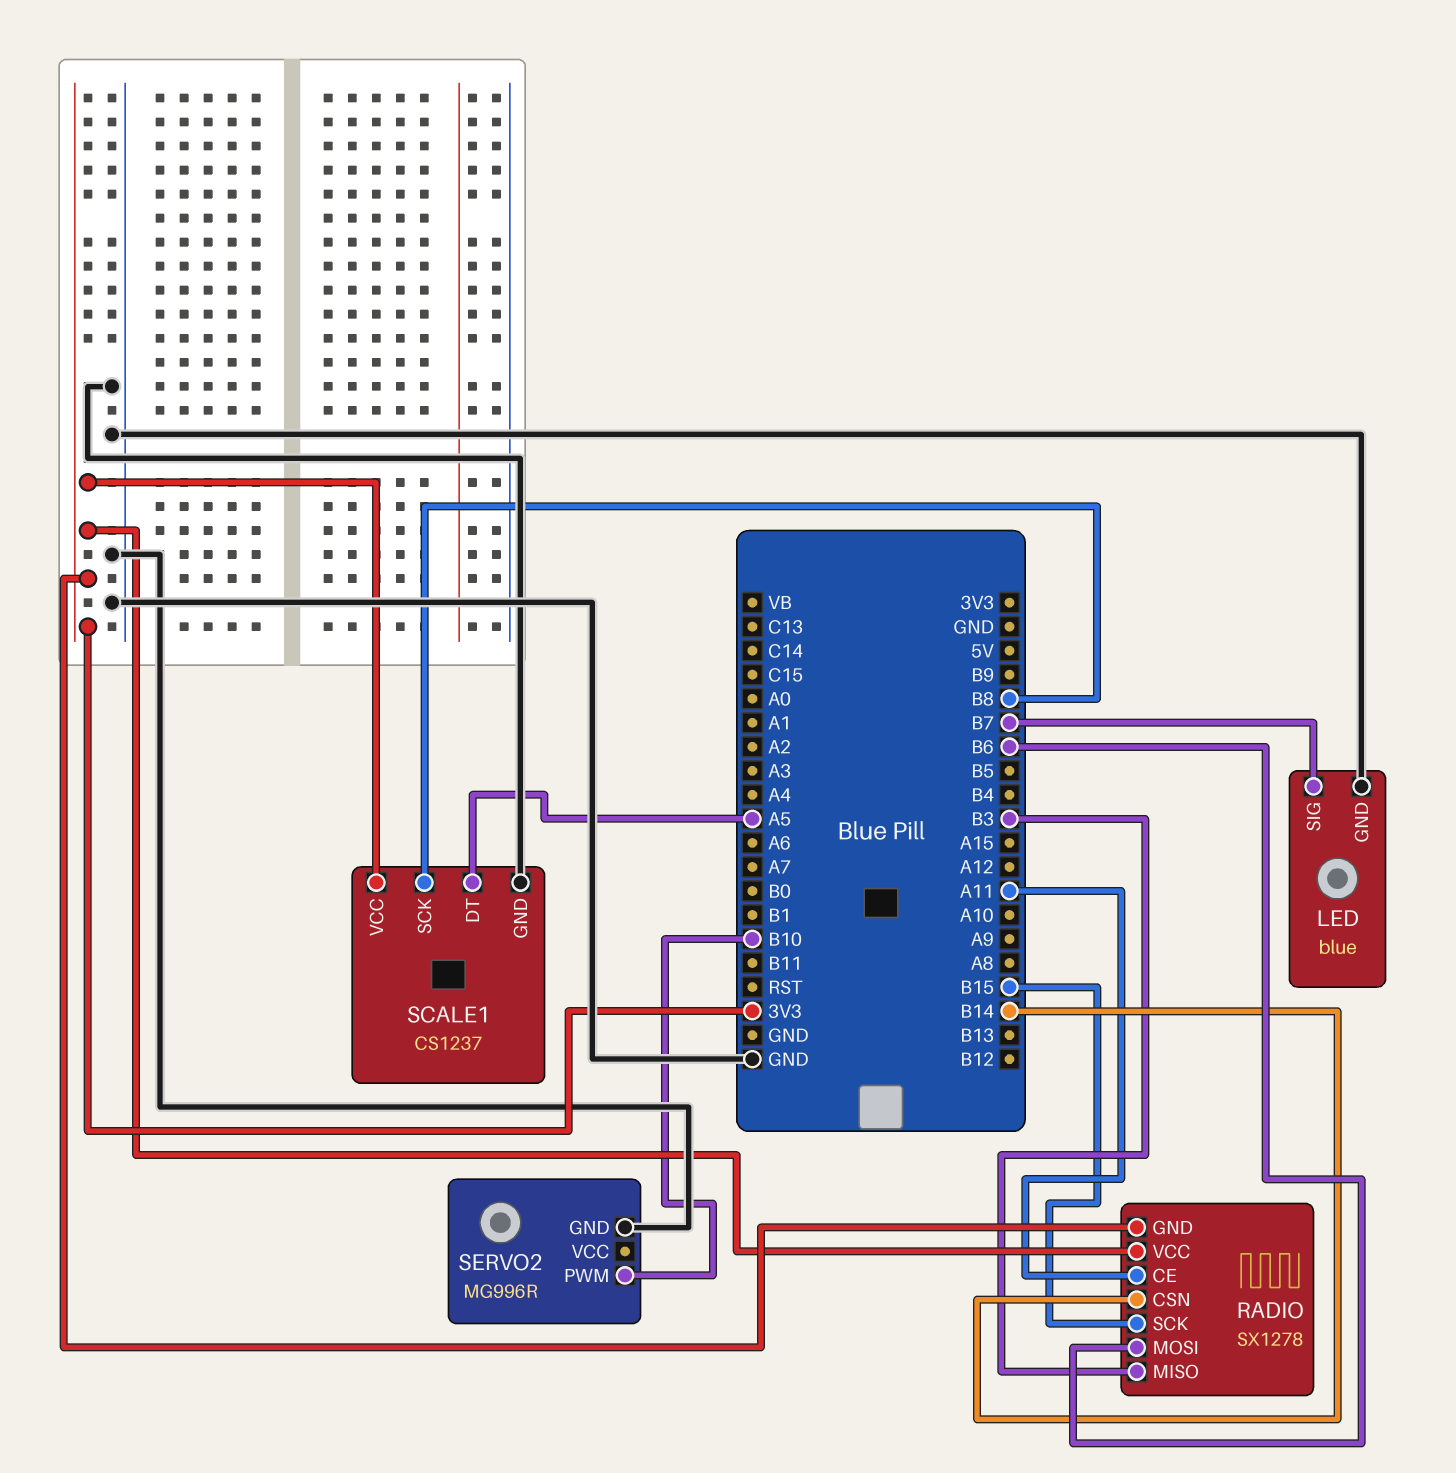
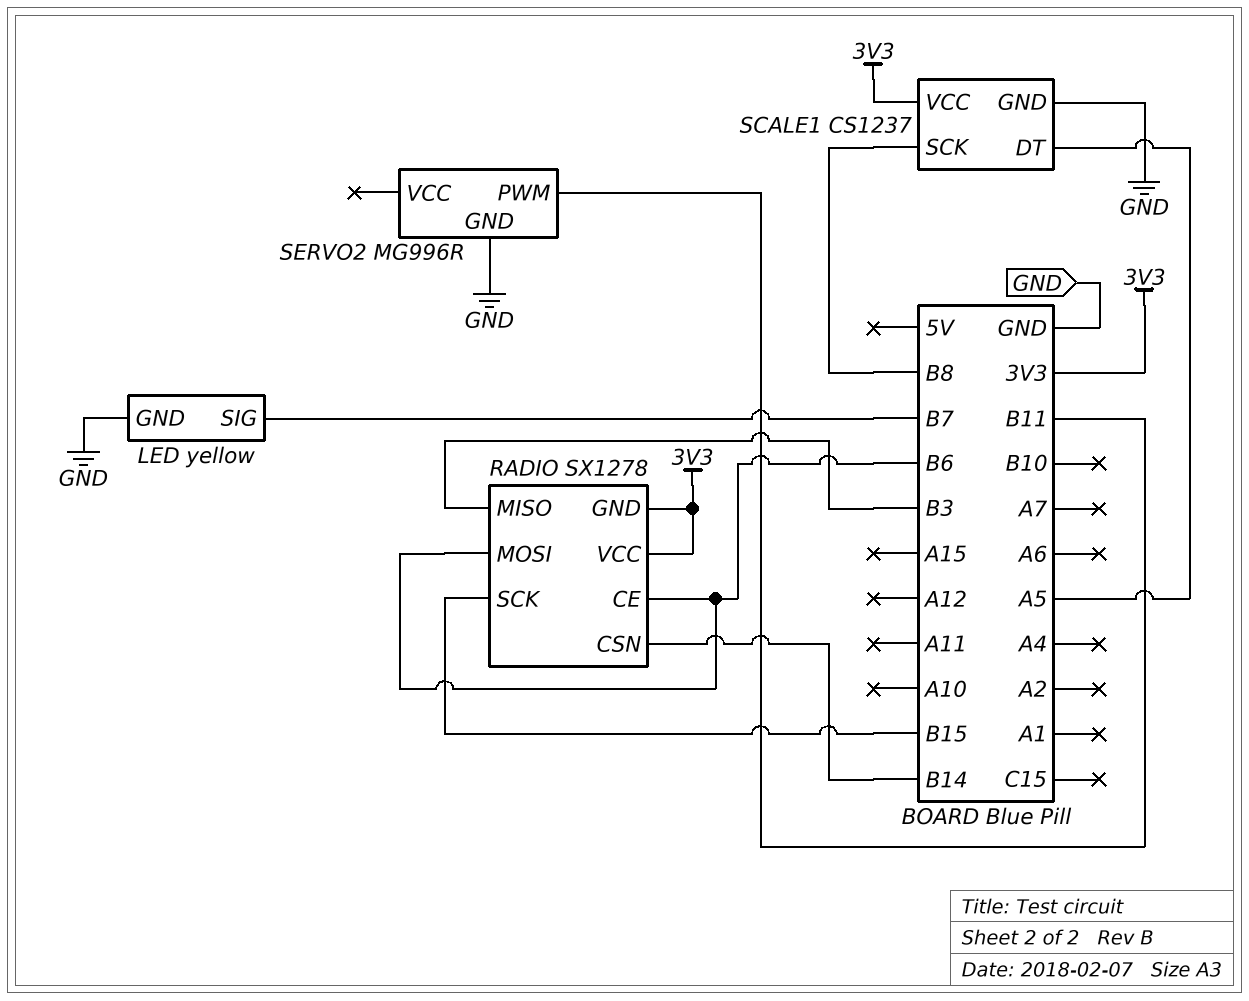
LED: blue -> yellow
RADIO pin CE: A11 -> B6
SERVO2 pin PWM: B10 -> B11

